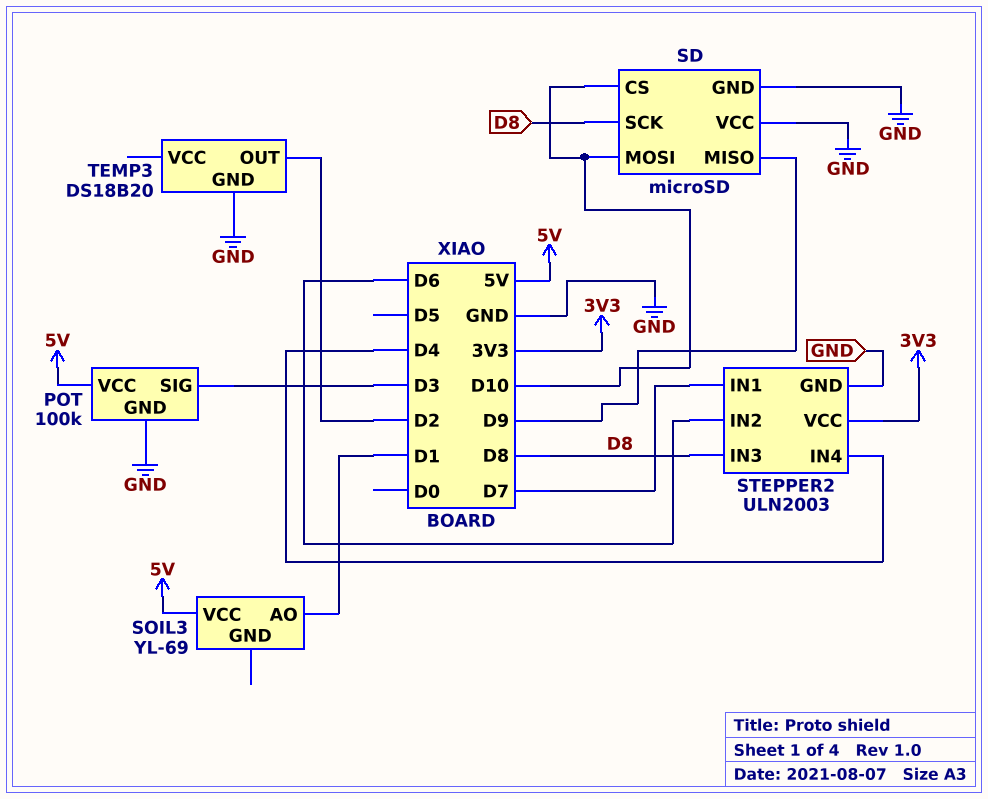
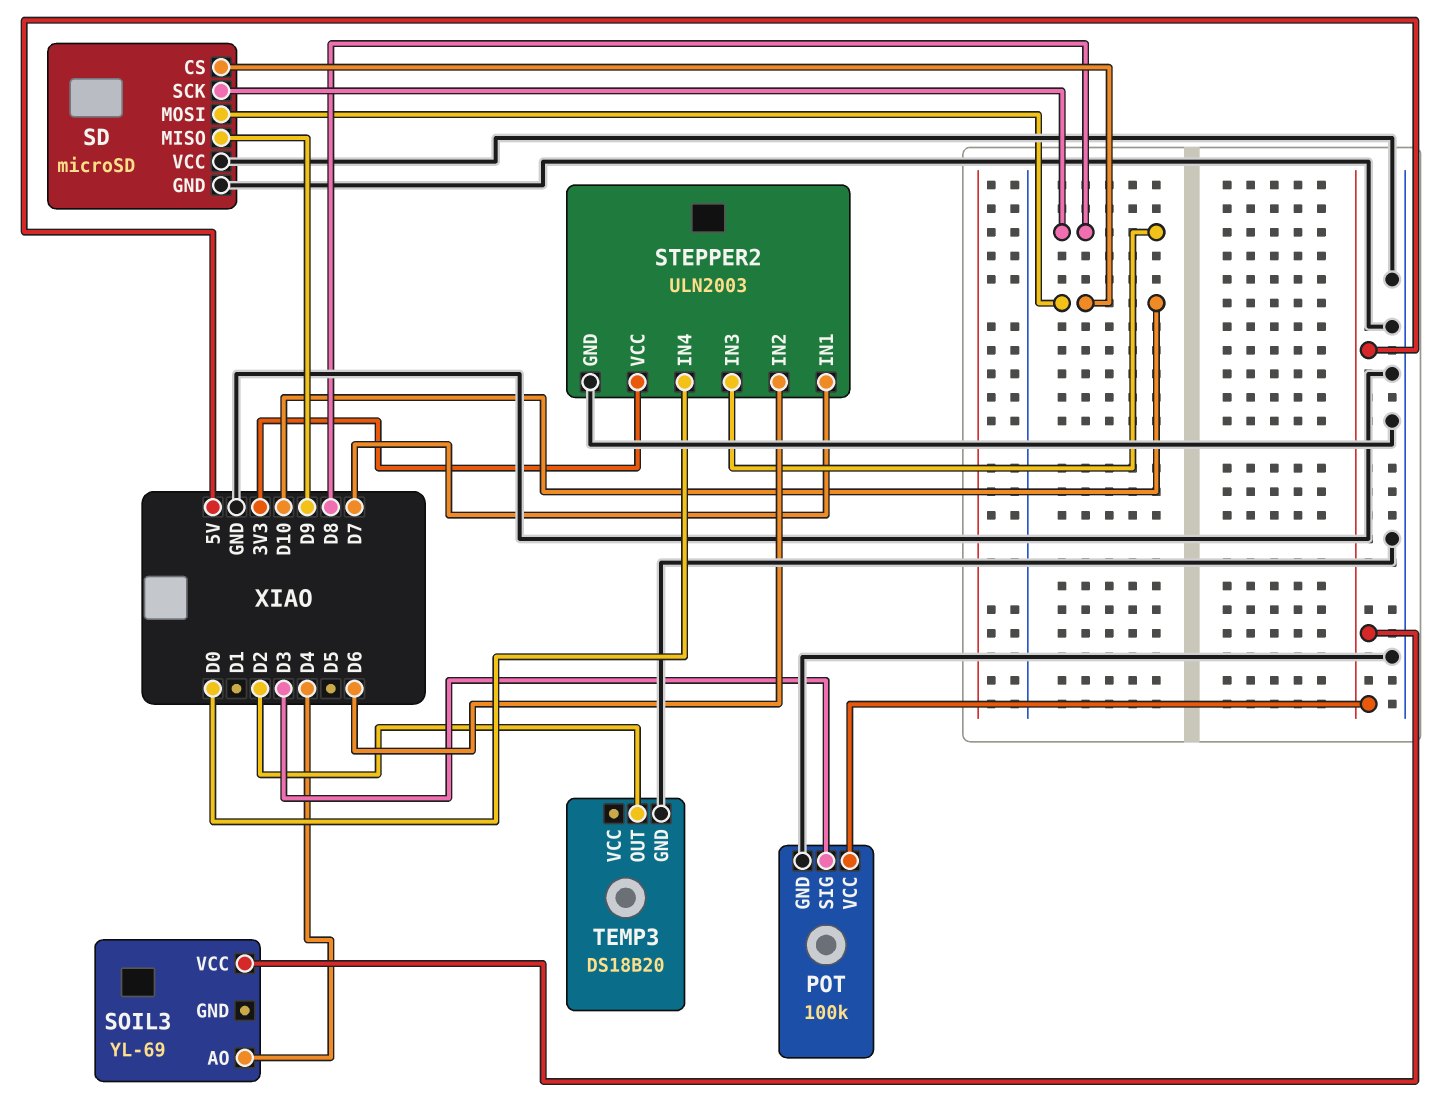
SOIL3 pin AO: D1 -> D4
STEPPER2 pin IN4: D4 -> D0

